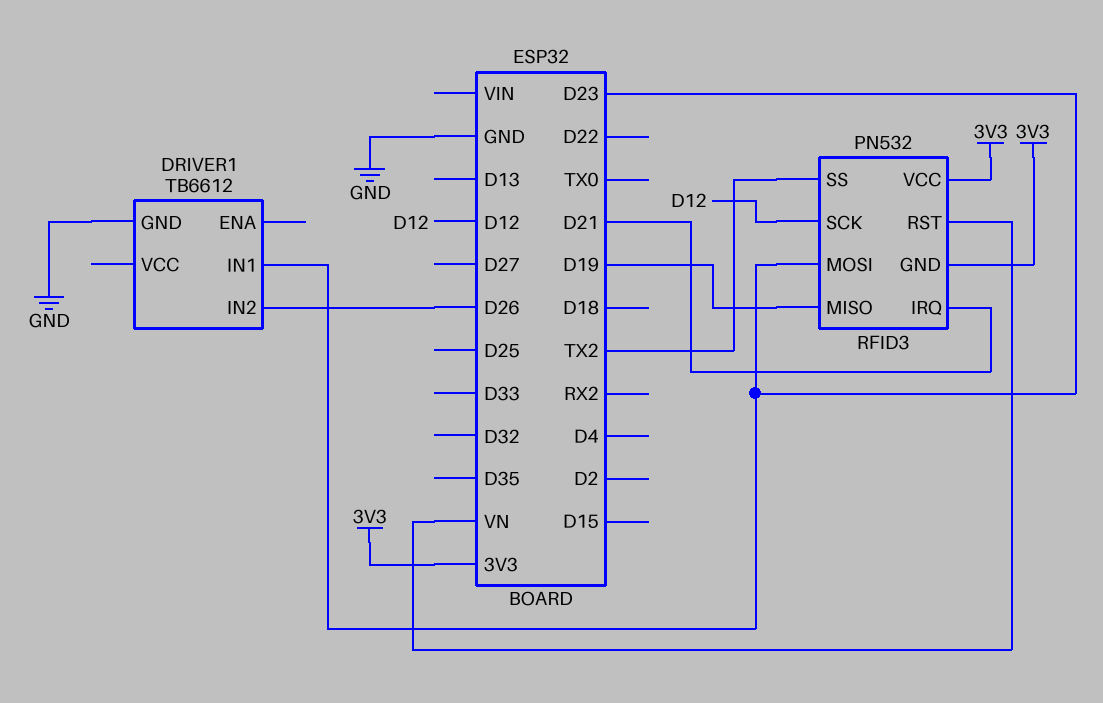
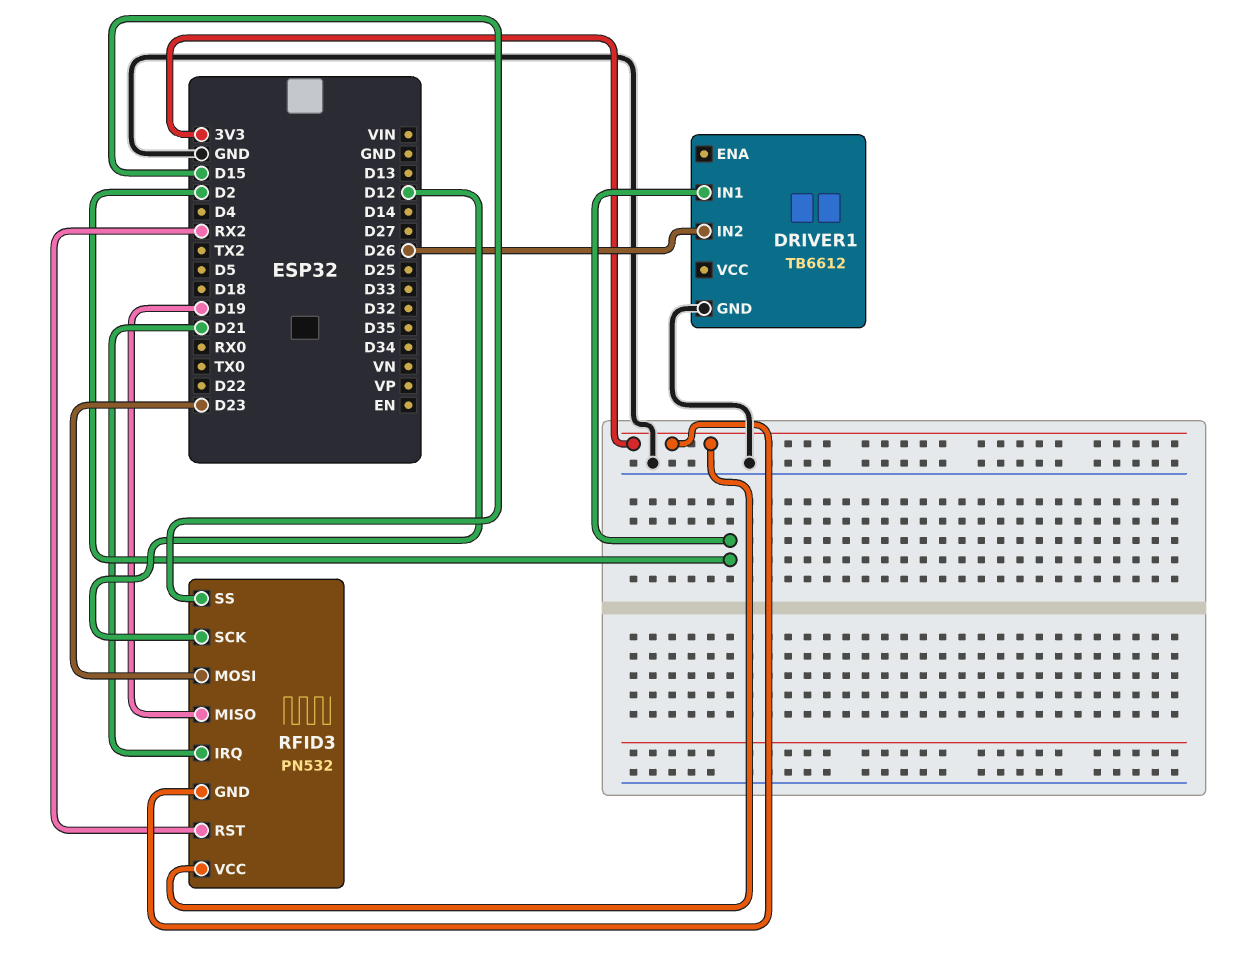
DRIVER1 pin IN1: D23 -> D2
RFID3 pin RST: VN -> RX2
RFID3 pin SS: TX2 -> D15

